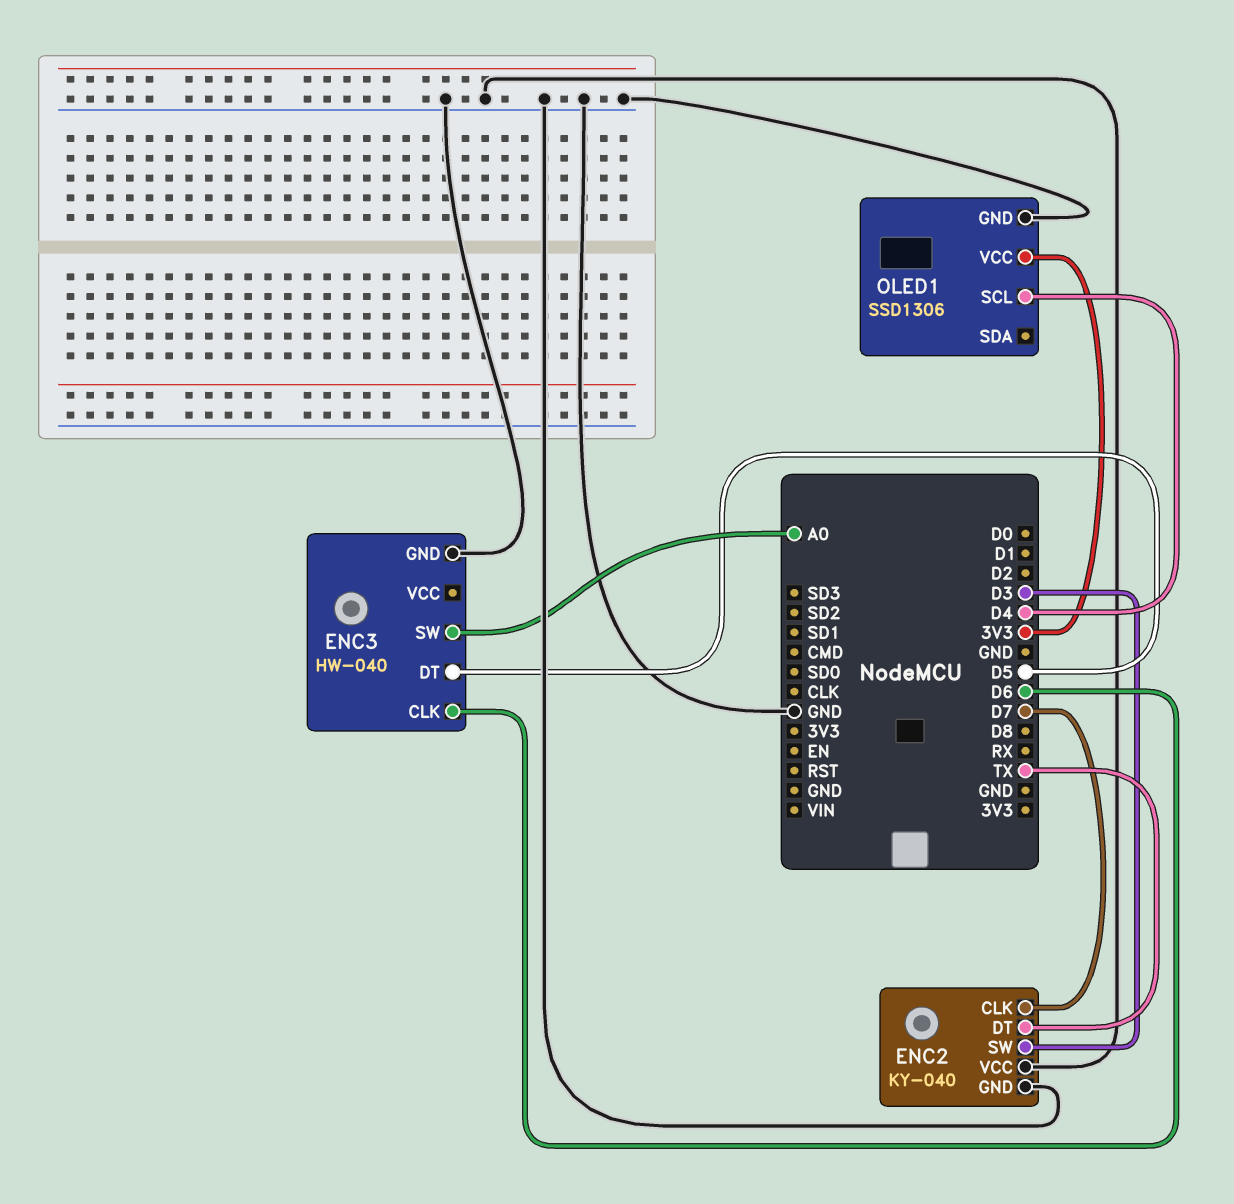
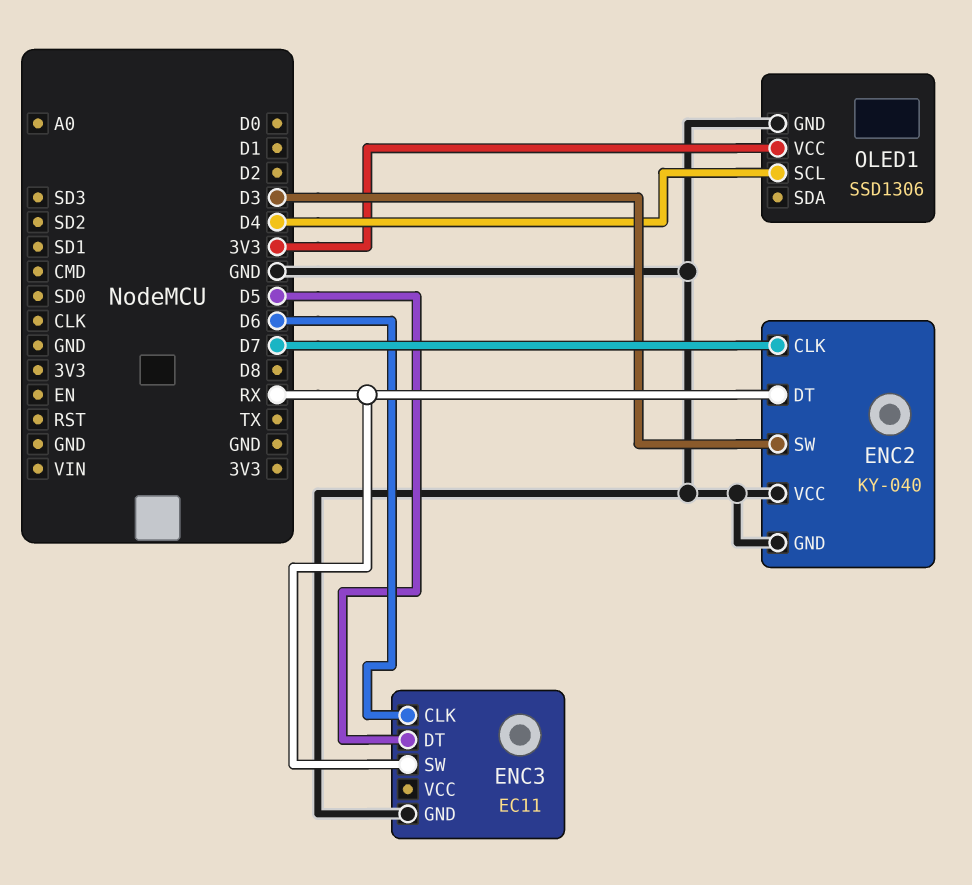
ENC2 pin DT: TX -> RX
ENC3: HW-040 -> EC11
ENC3 pin SW: A0 -> RX

